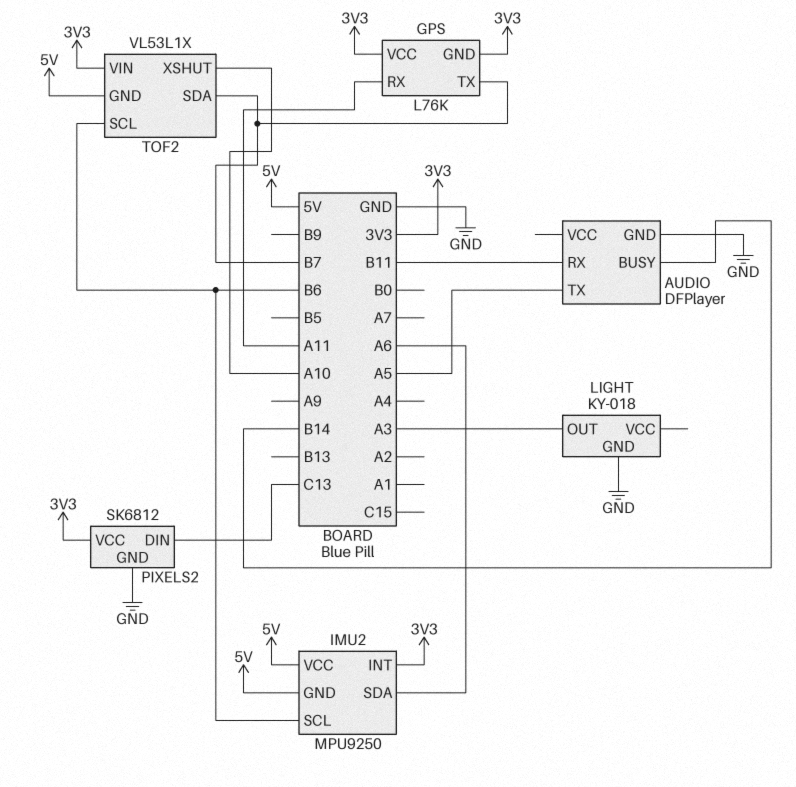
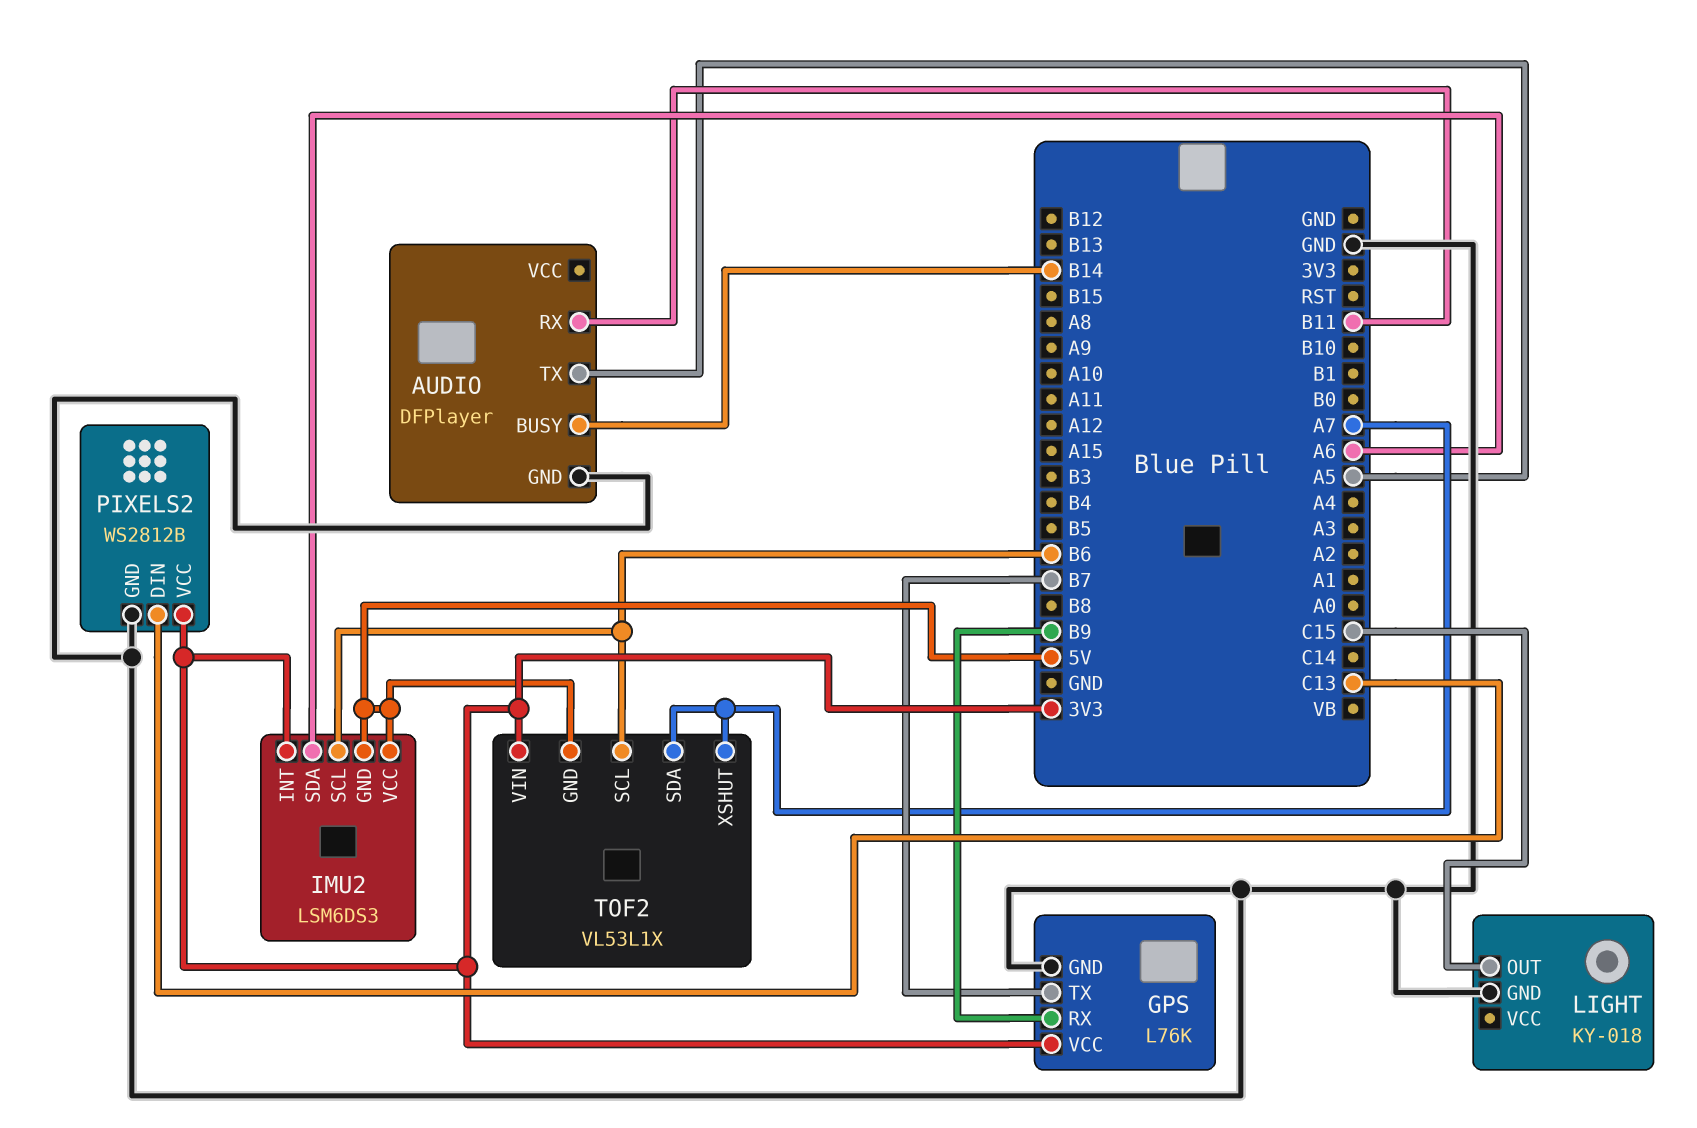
GPS pin GND: 3V3 -> GND
GPS pin RX: A11 -> B9
IMU2: MPU9250 -> LSM6DS3
LIGHT pin OUT: A3 -> C15
PIXELS2: SK6812 -> WS2812B
TOF2 pin SDA: B7 -> A7
TOF2 pin XSHUT: A10 -> A7

